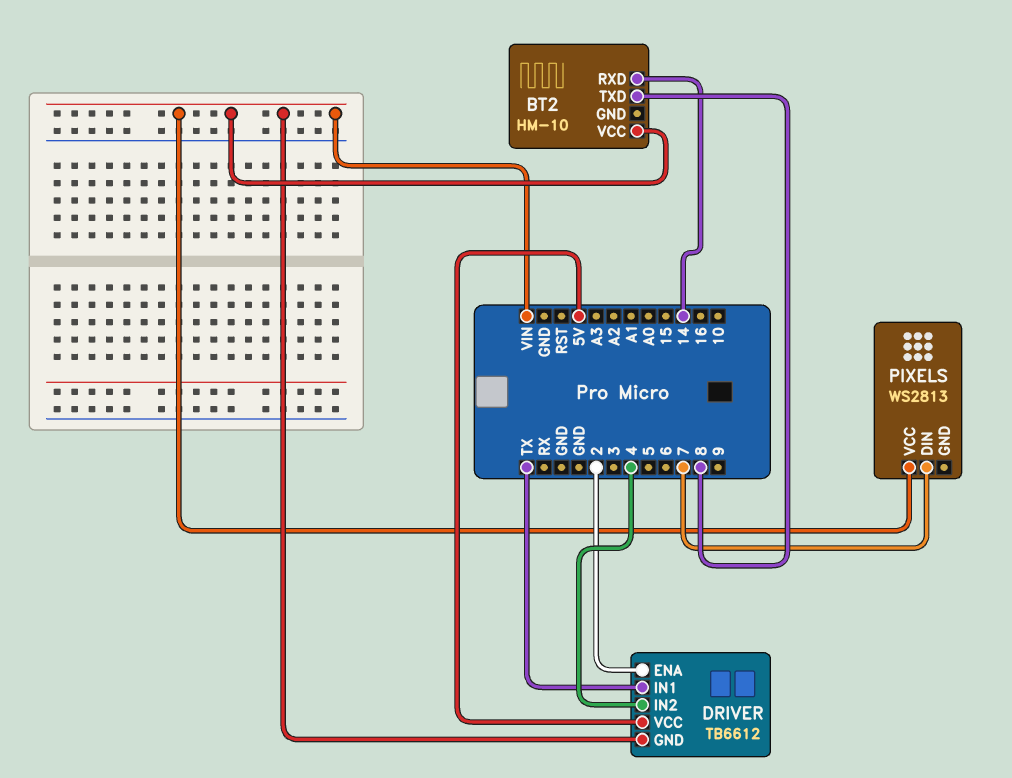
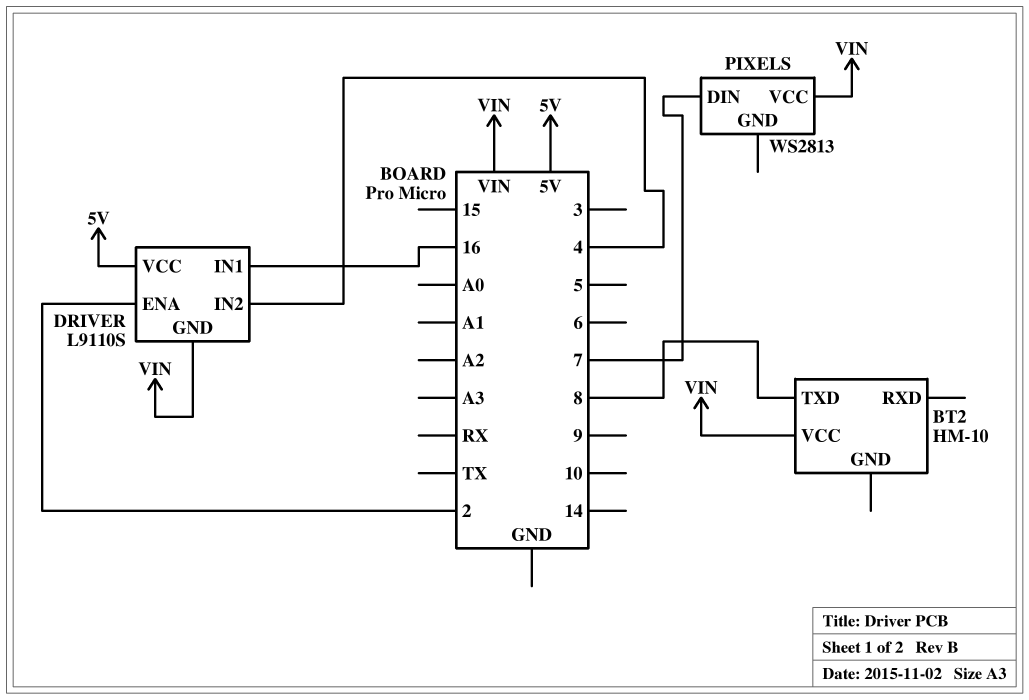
BT2 pin RXD: 14 -> none
DRIVER: TB6612 -> L9110S
DRIVER pin IN1: TX -> 16

